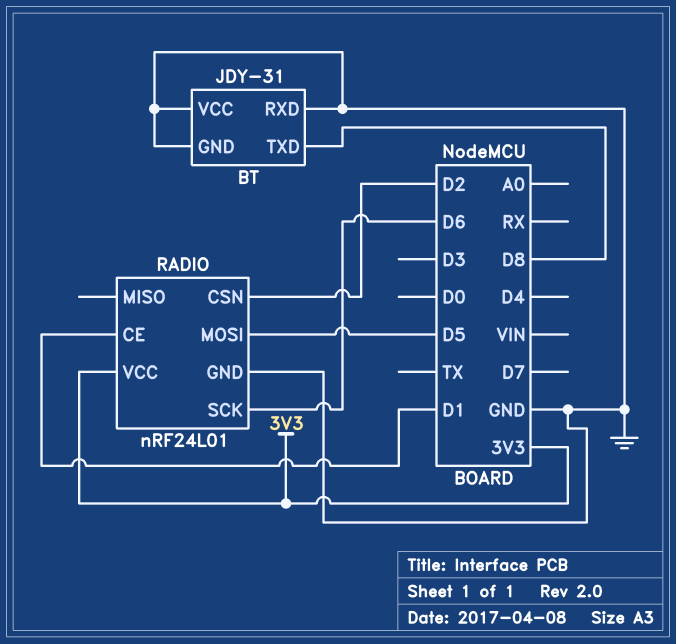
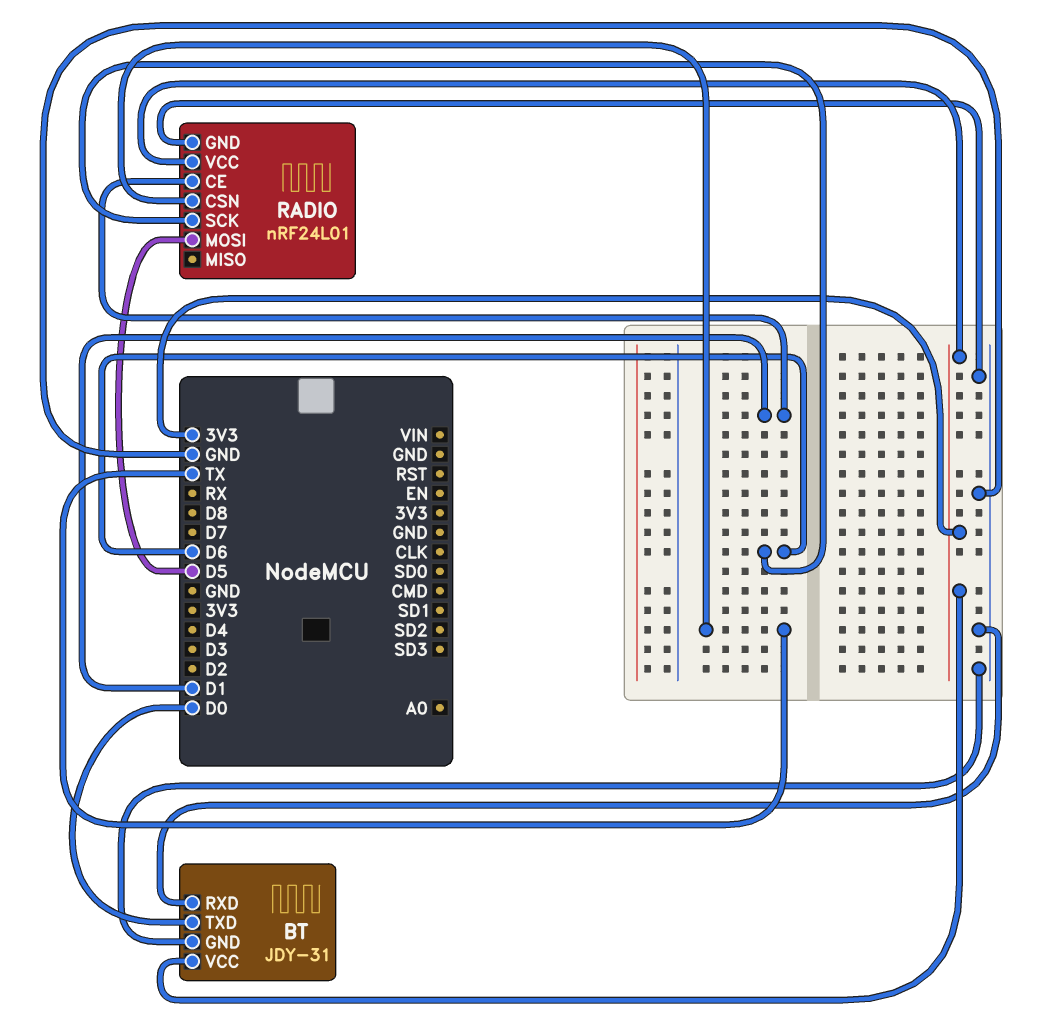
BT pin TXD: D8 -> D0
BT pin VCC: GND -> 3V3
RADIO pin CSN: D2 -> TX

